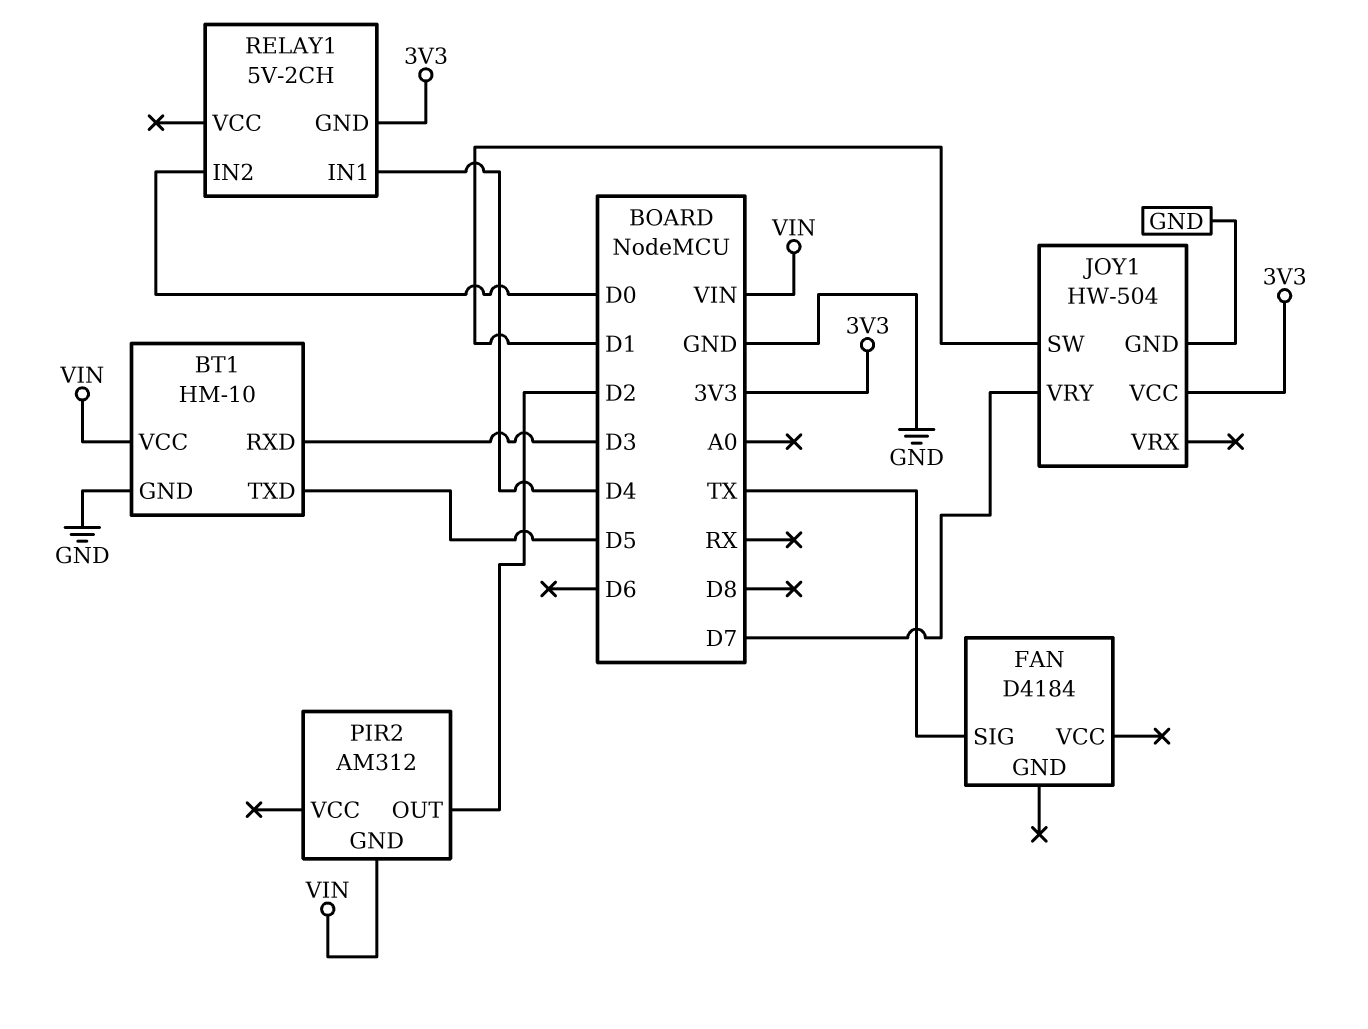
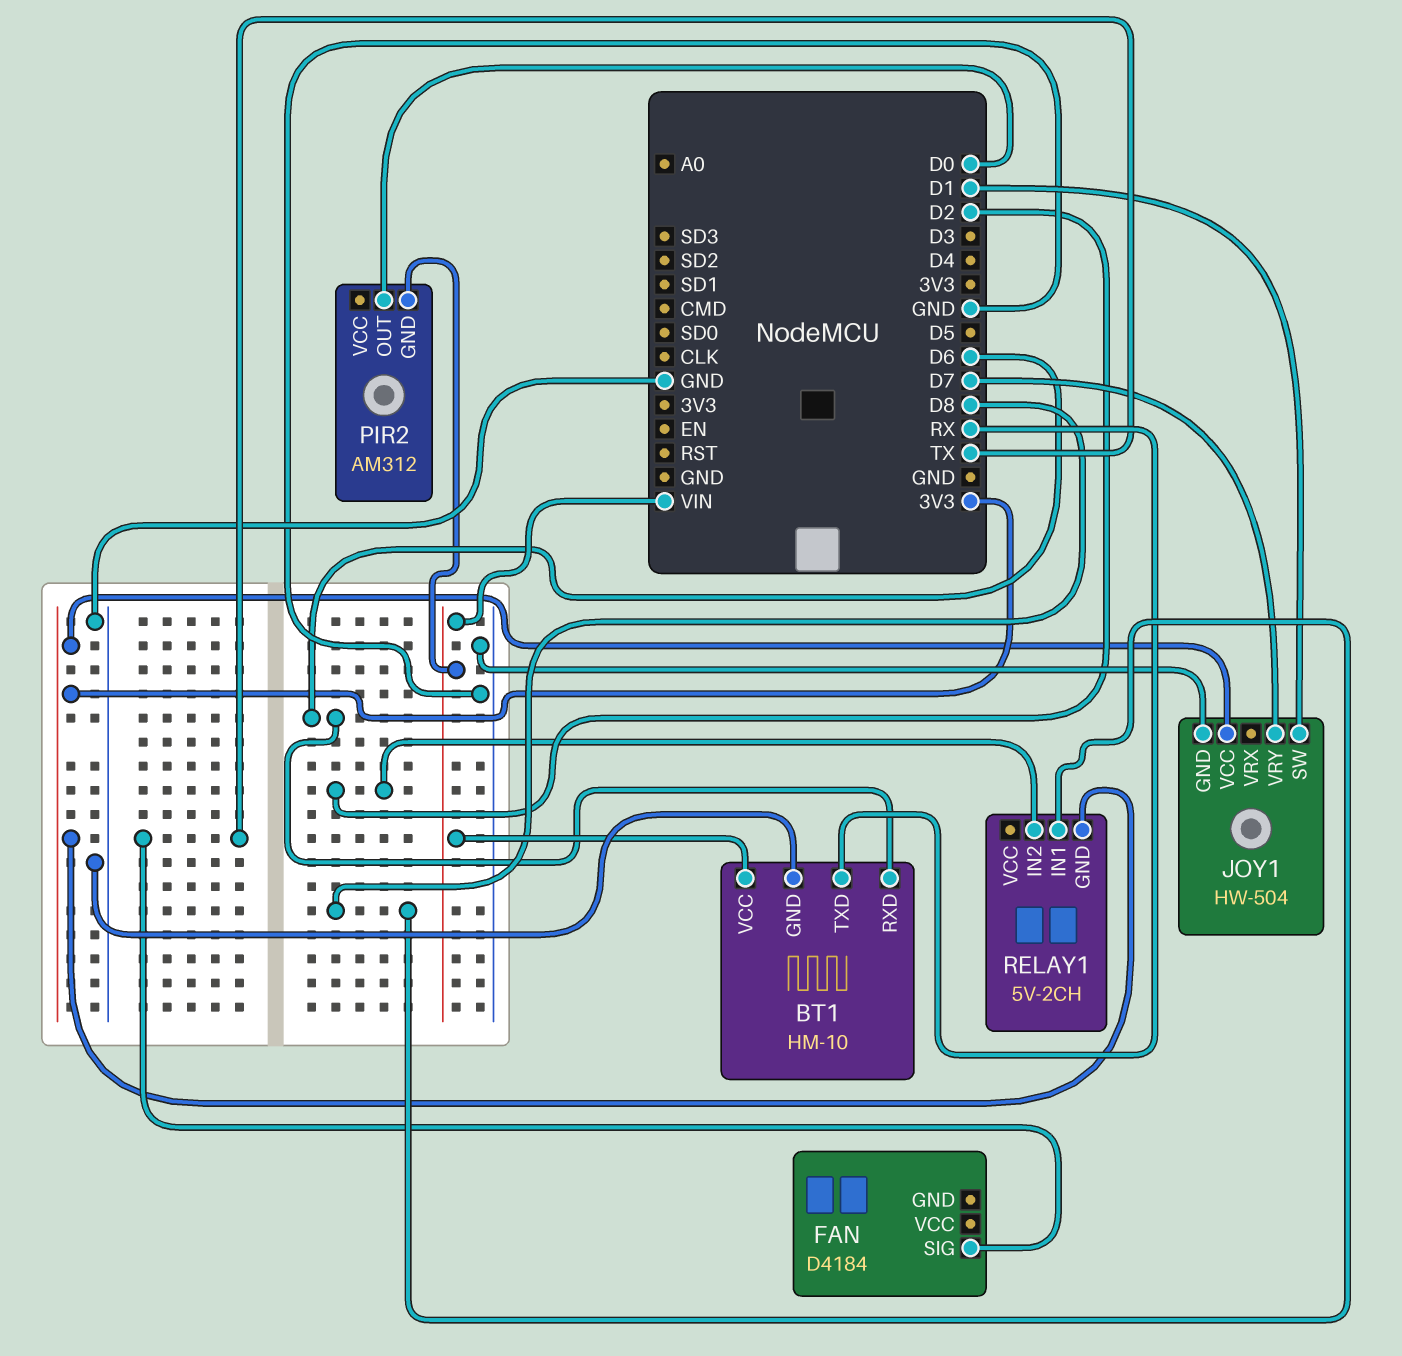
BT1 pin RXD: D3 -> D6
BT1 pin TXD: D5 -> RX
PIR2 pin OUT: D2 -> D0
RELAY1 pin IN1: D4 -> D8
RELAY1 pin IN2: D0 -> D2

